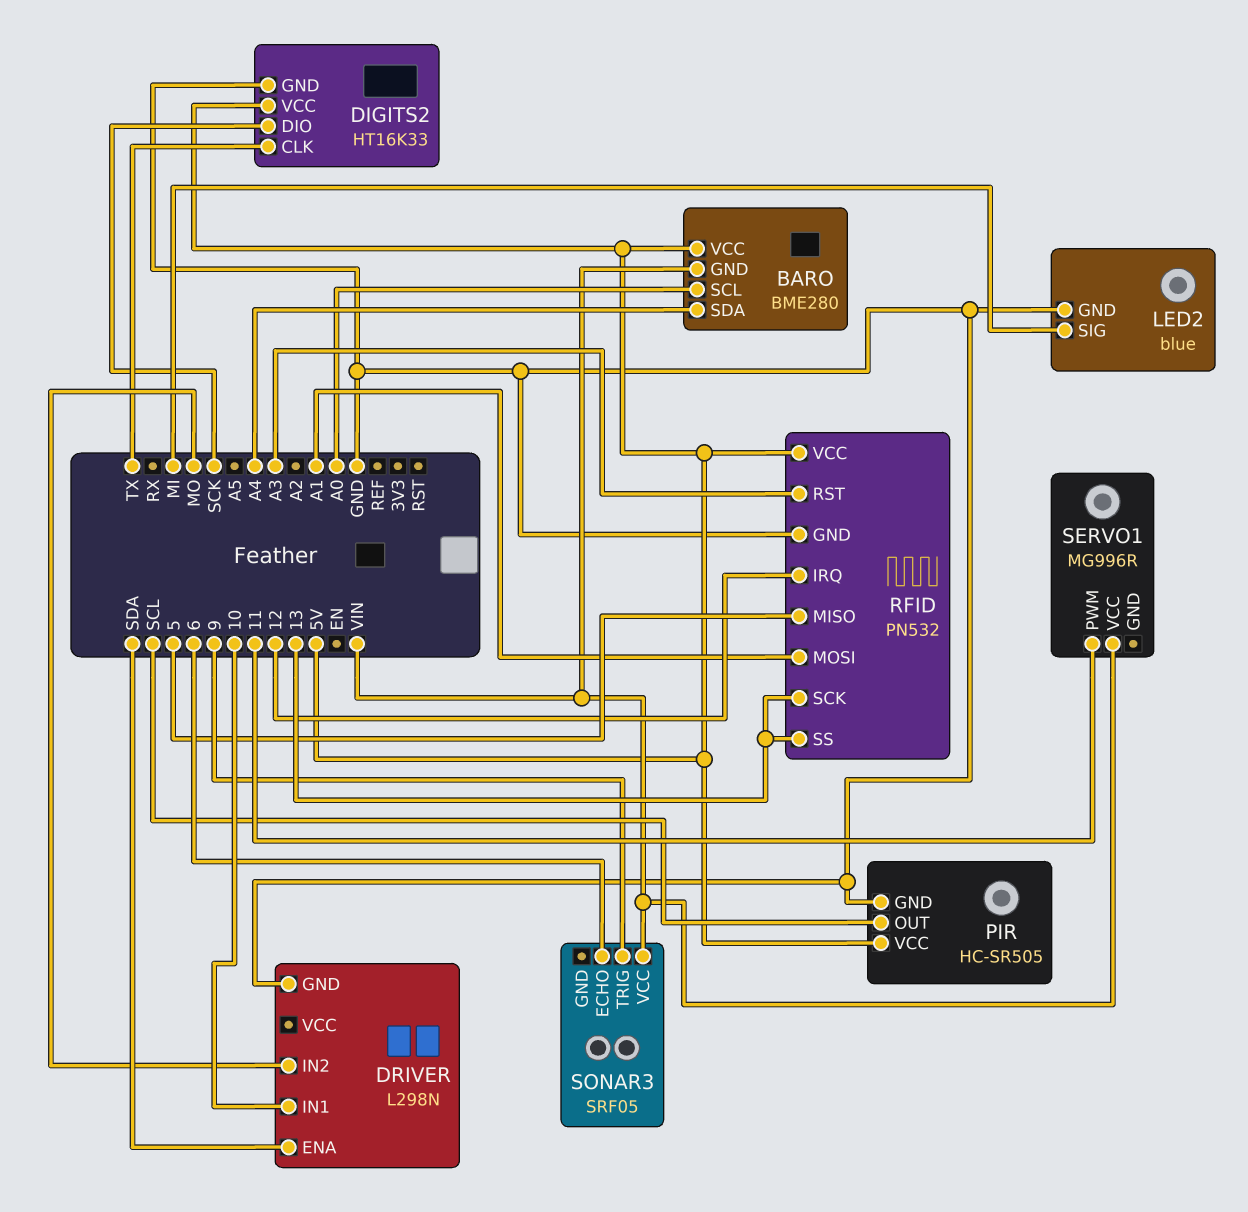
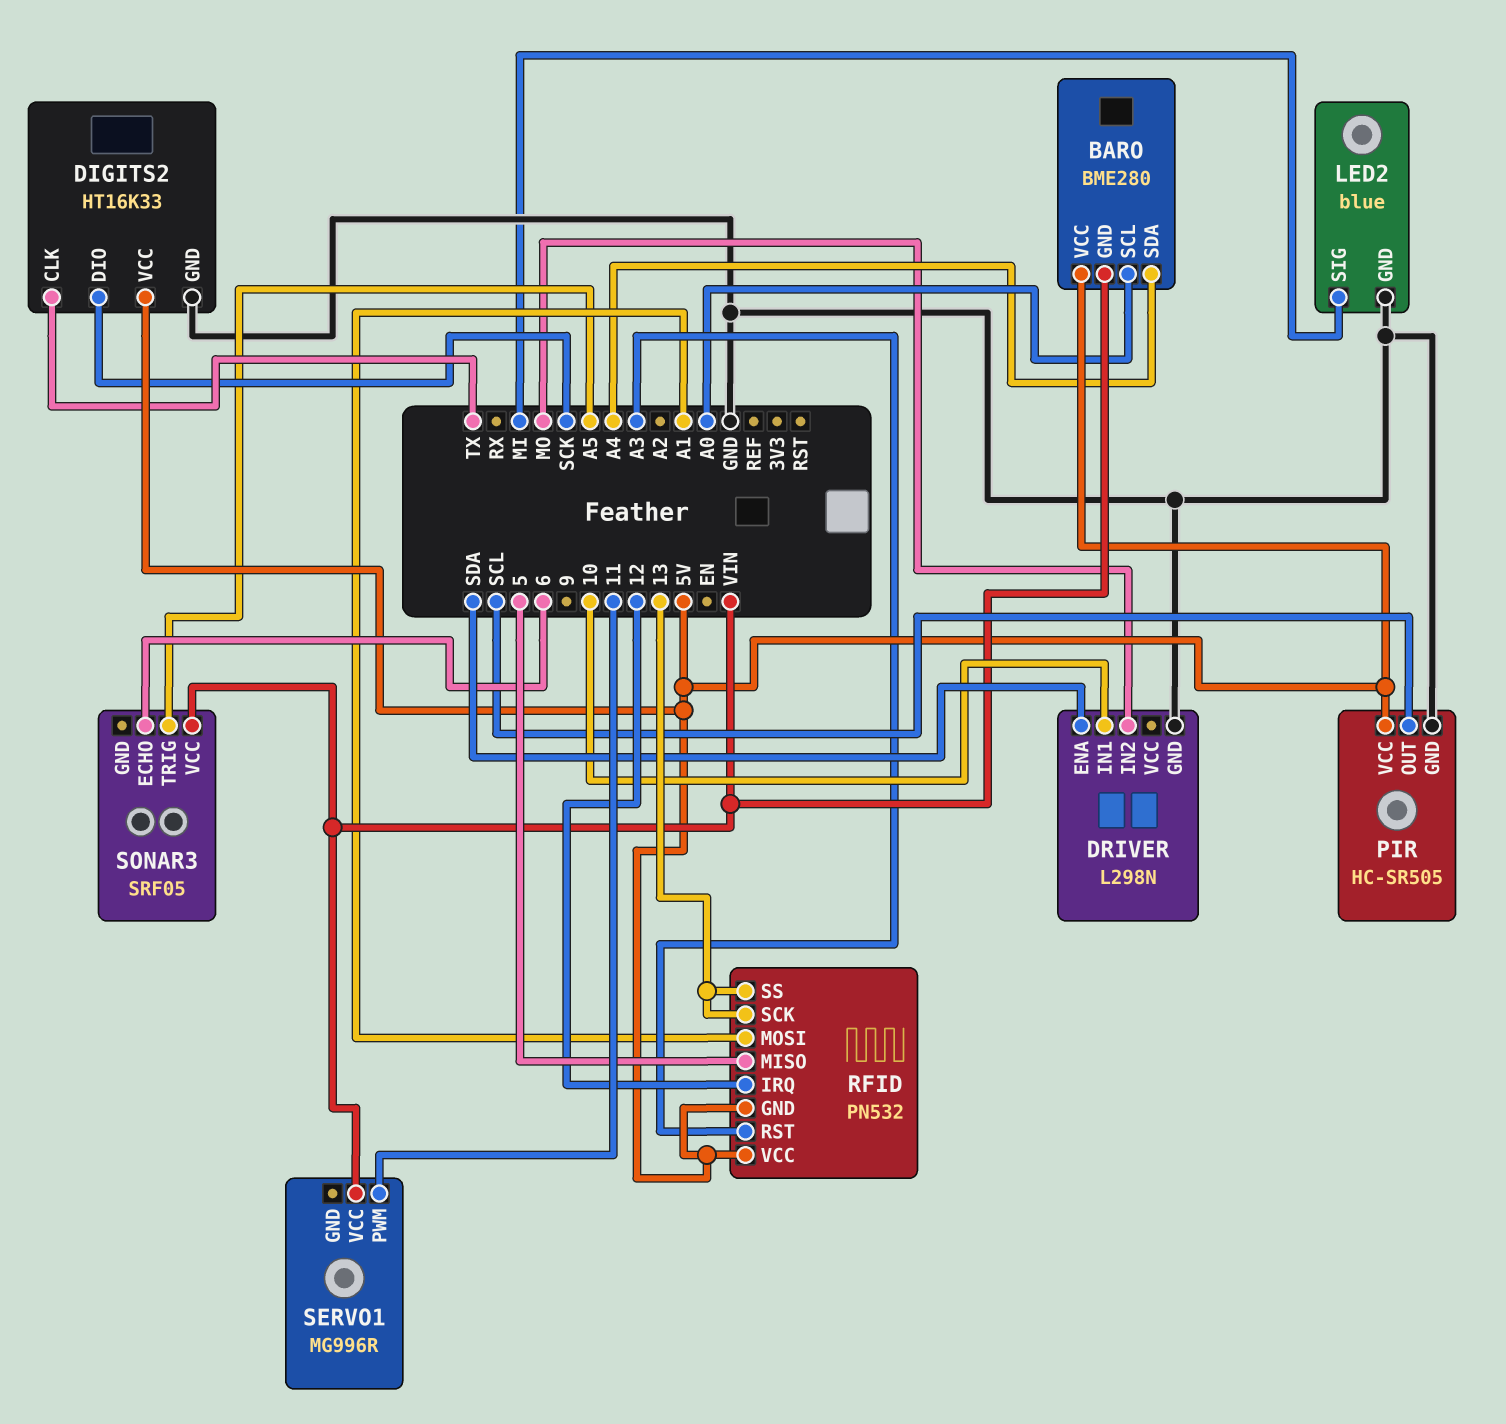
RFID pin GND: GND -> 5V
SONAR3 pin TRIG: 9 -> A5

